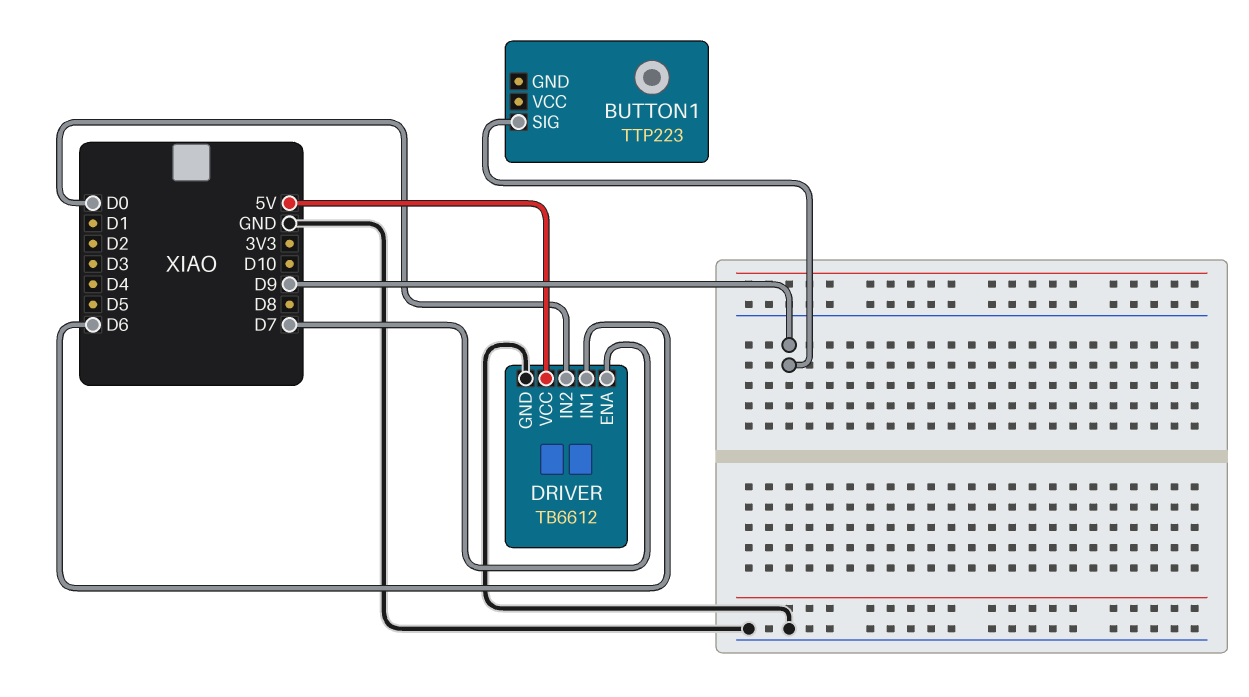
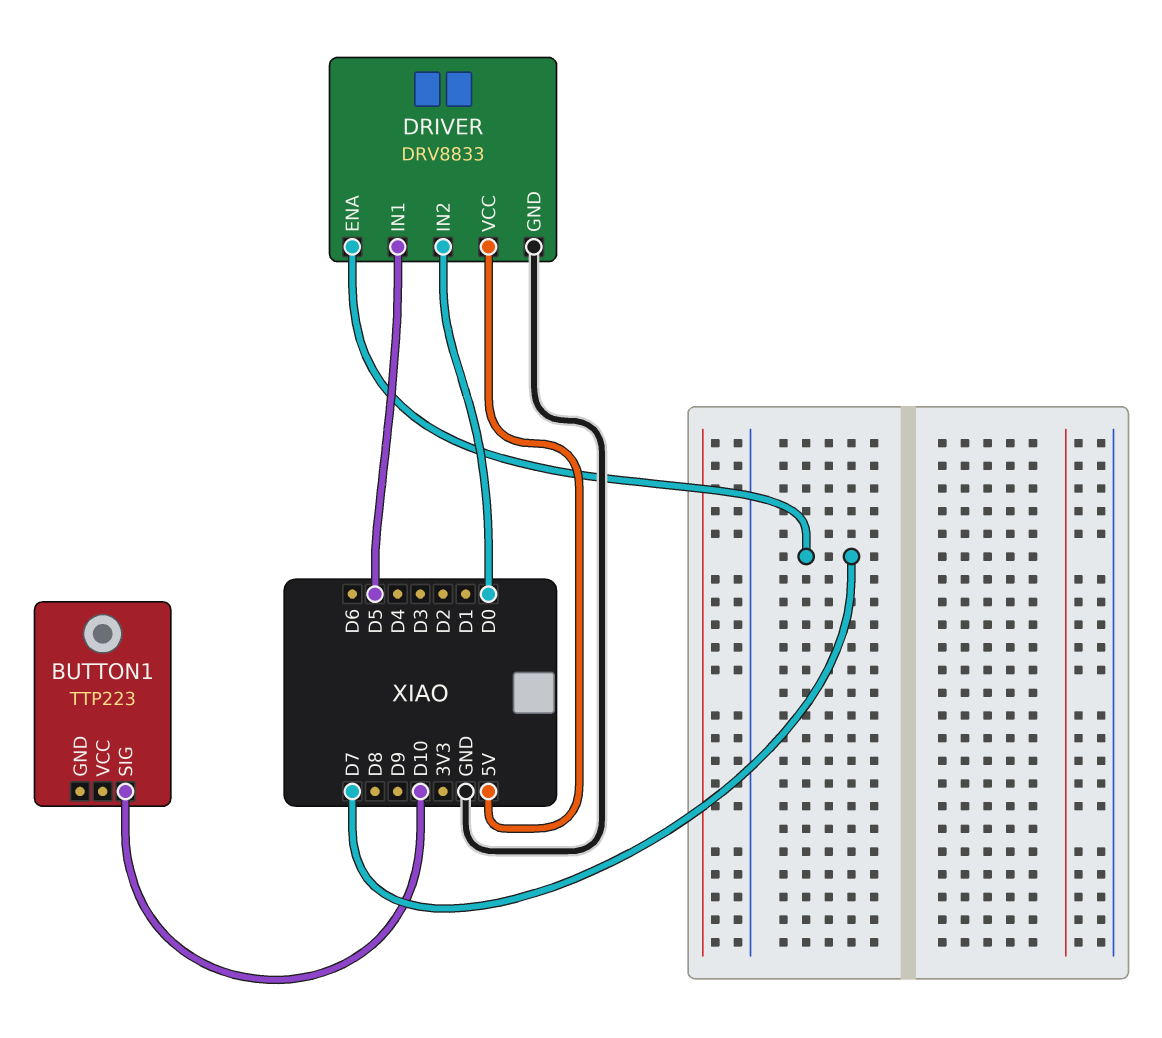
BUTTON1 pin SIG: D9 -> D10
DRIVER: TB6612 -> DRV8833
DRIVER pin IN1: D6 -> D5

